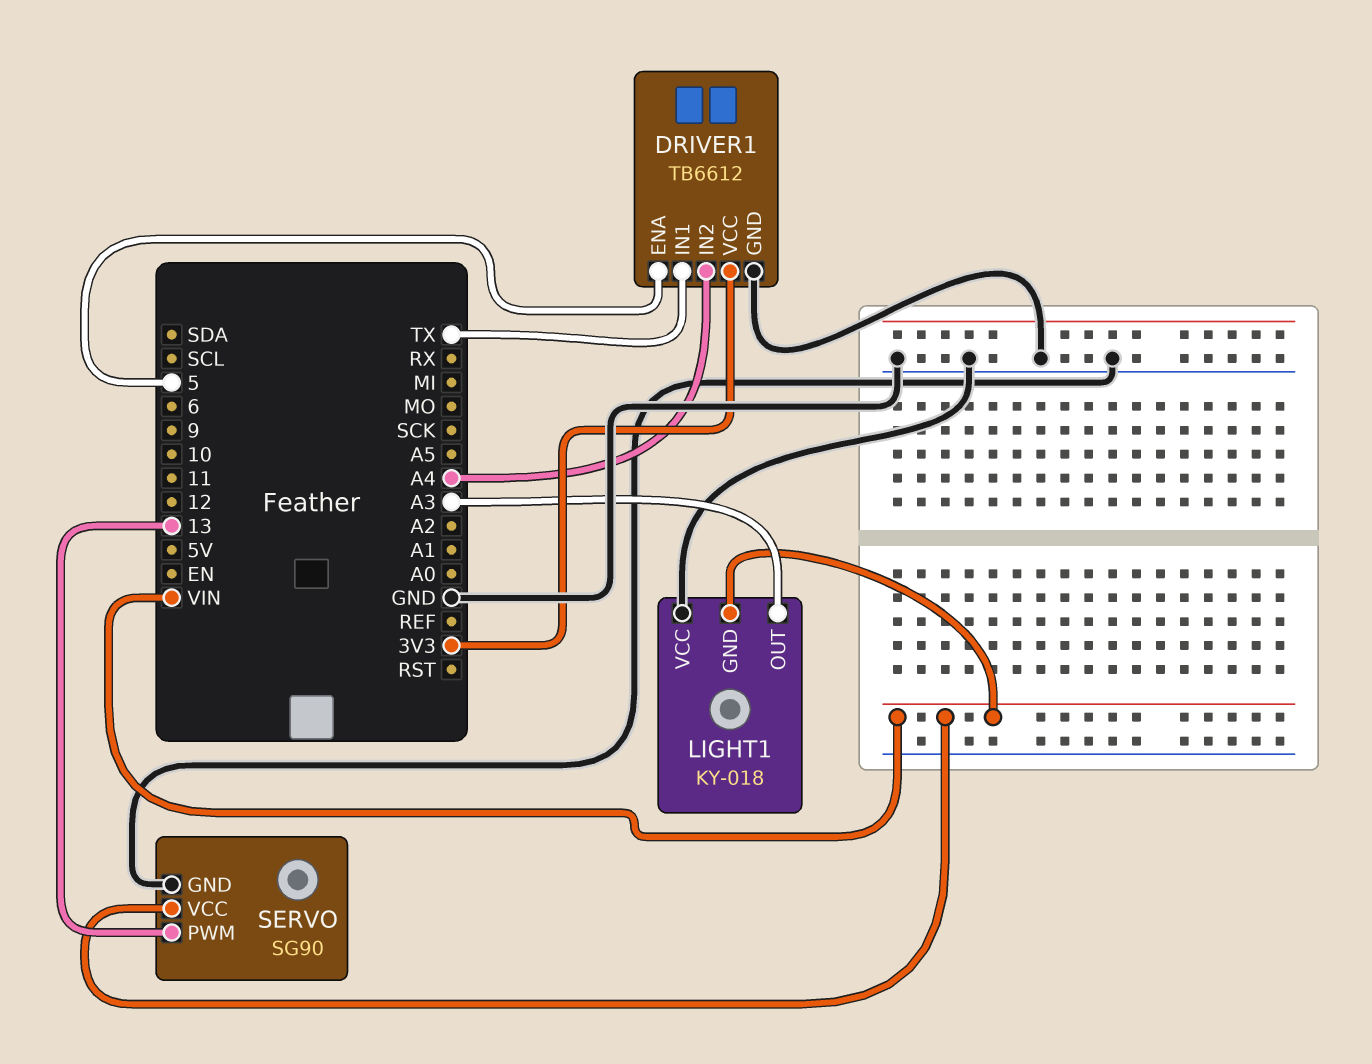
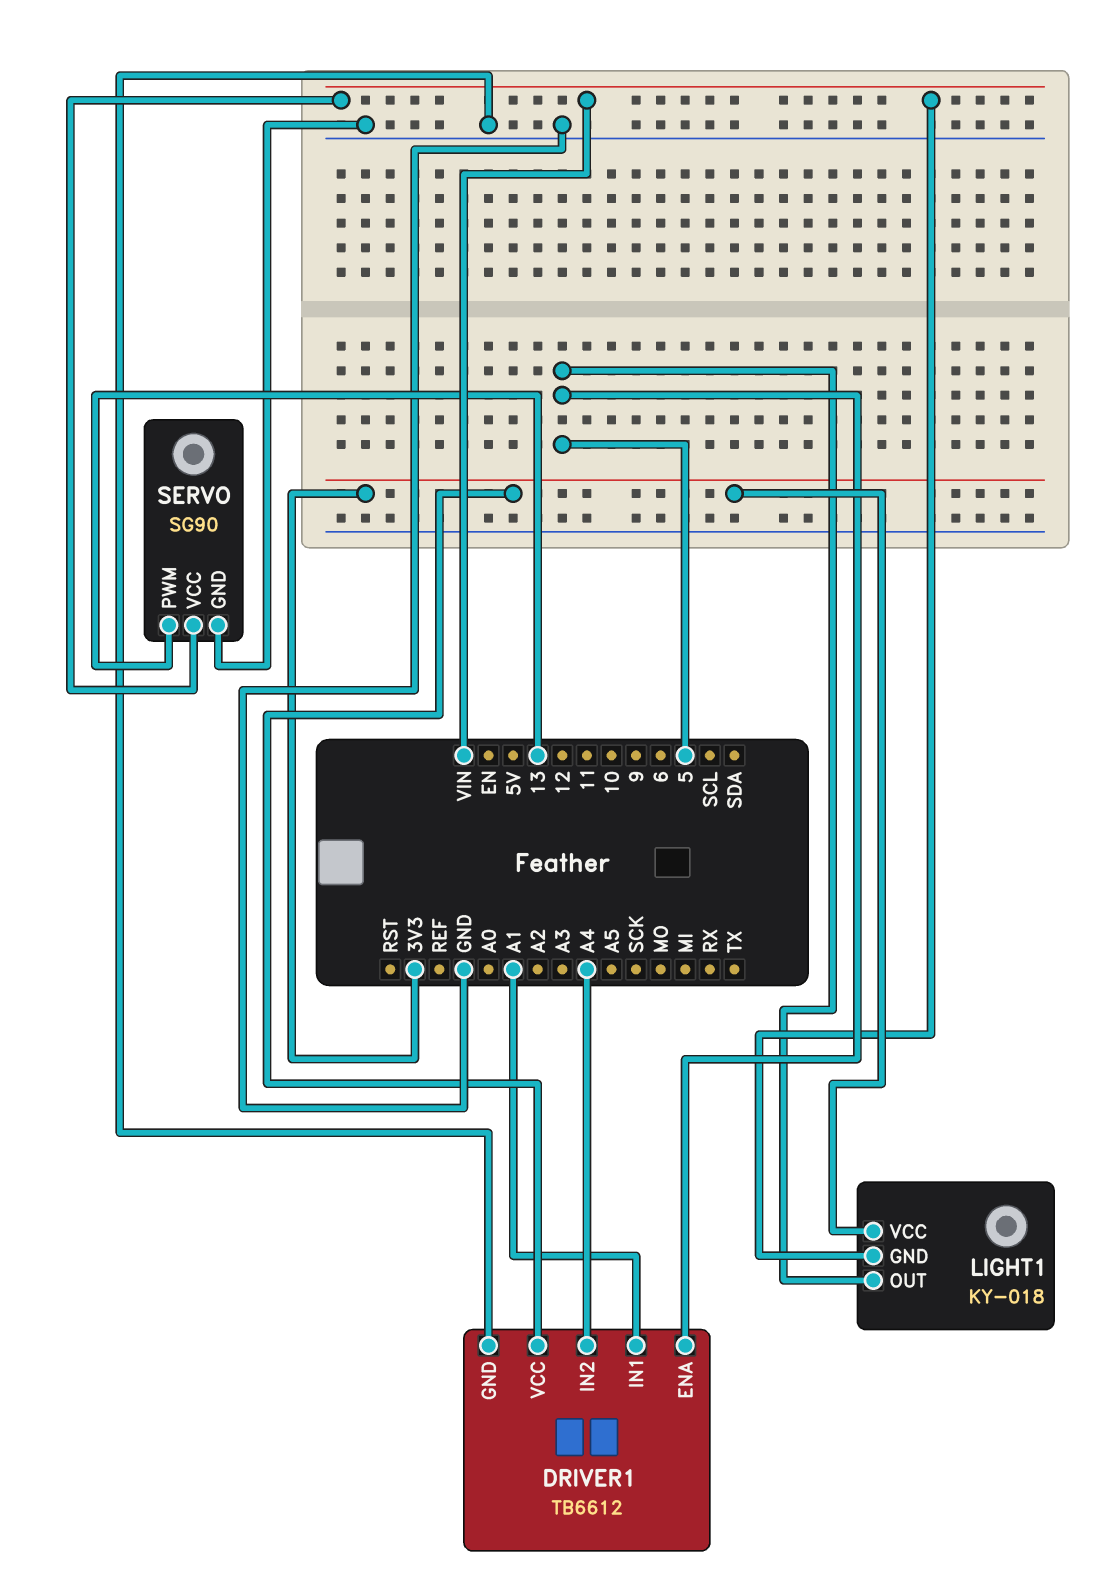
DRIVER1 pin IN1: TX -> A1
LIGHT1 pin OUT: A3 -> 5
LIGHT1 pin VCC: GND -> 3V3

